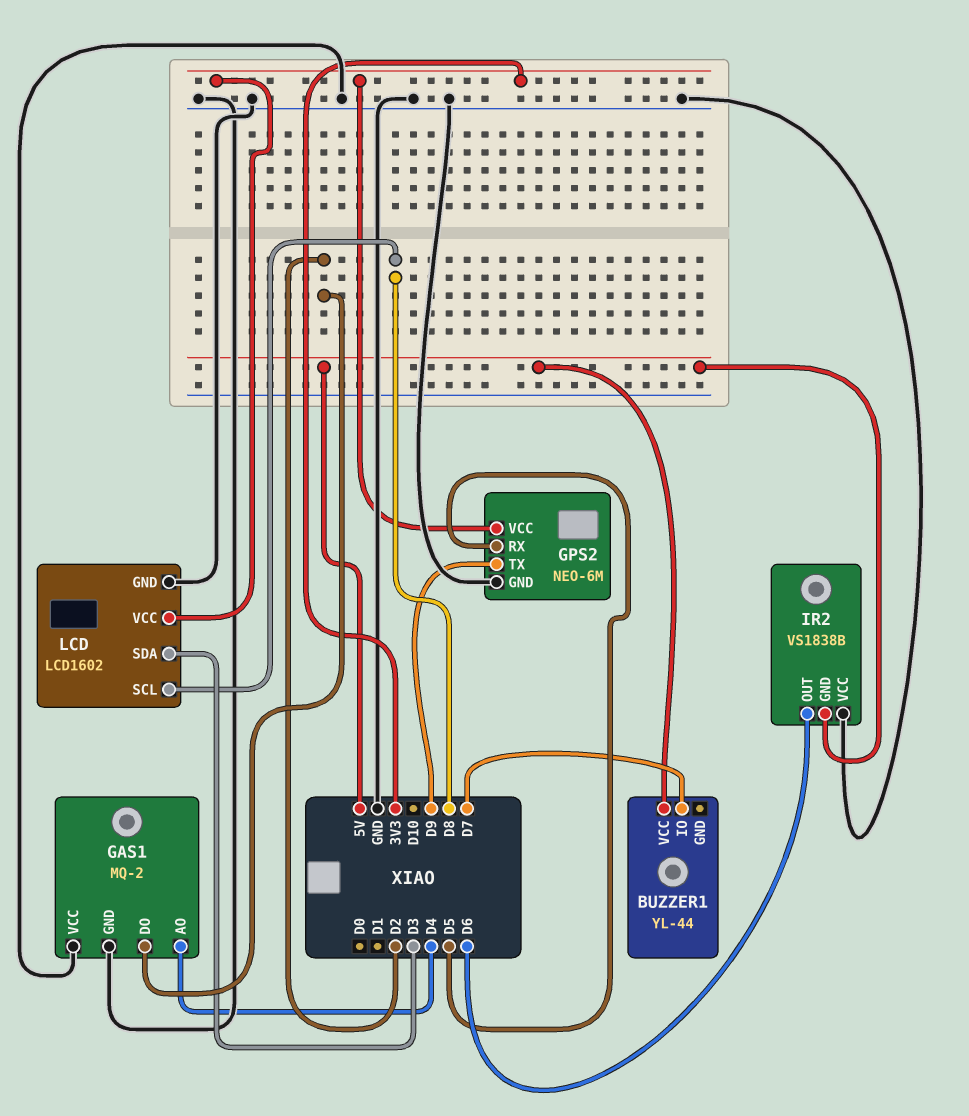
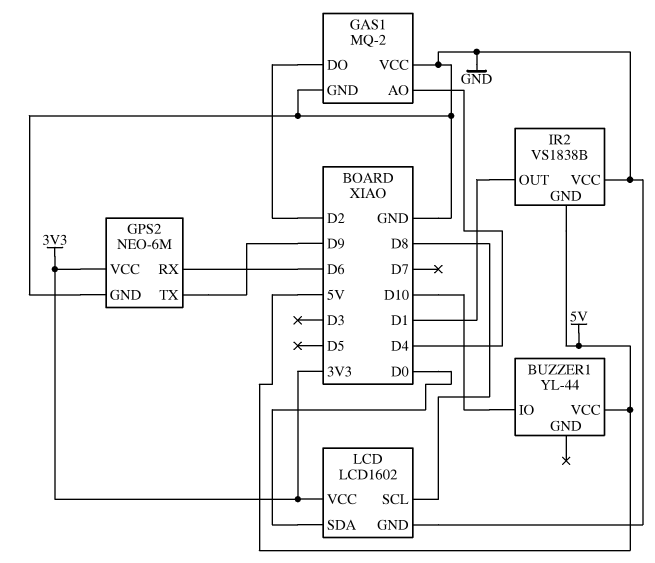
BUZZER1 pin IO: D7 -> D10
GPS2 pin RX: D5 -> D6
IR2 pin OUT: D6 -> D1
LCD pin SDA: D3 -> D0

